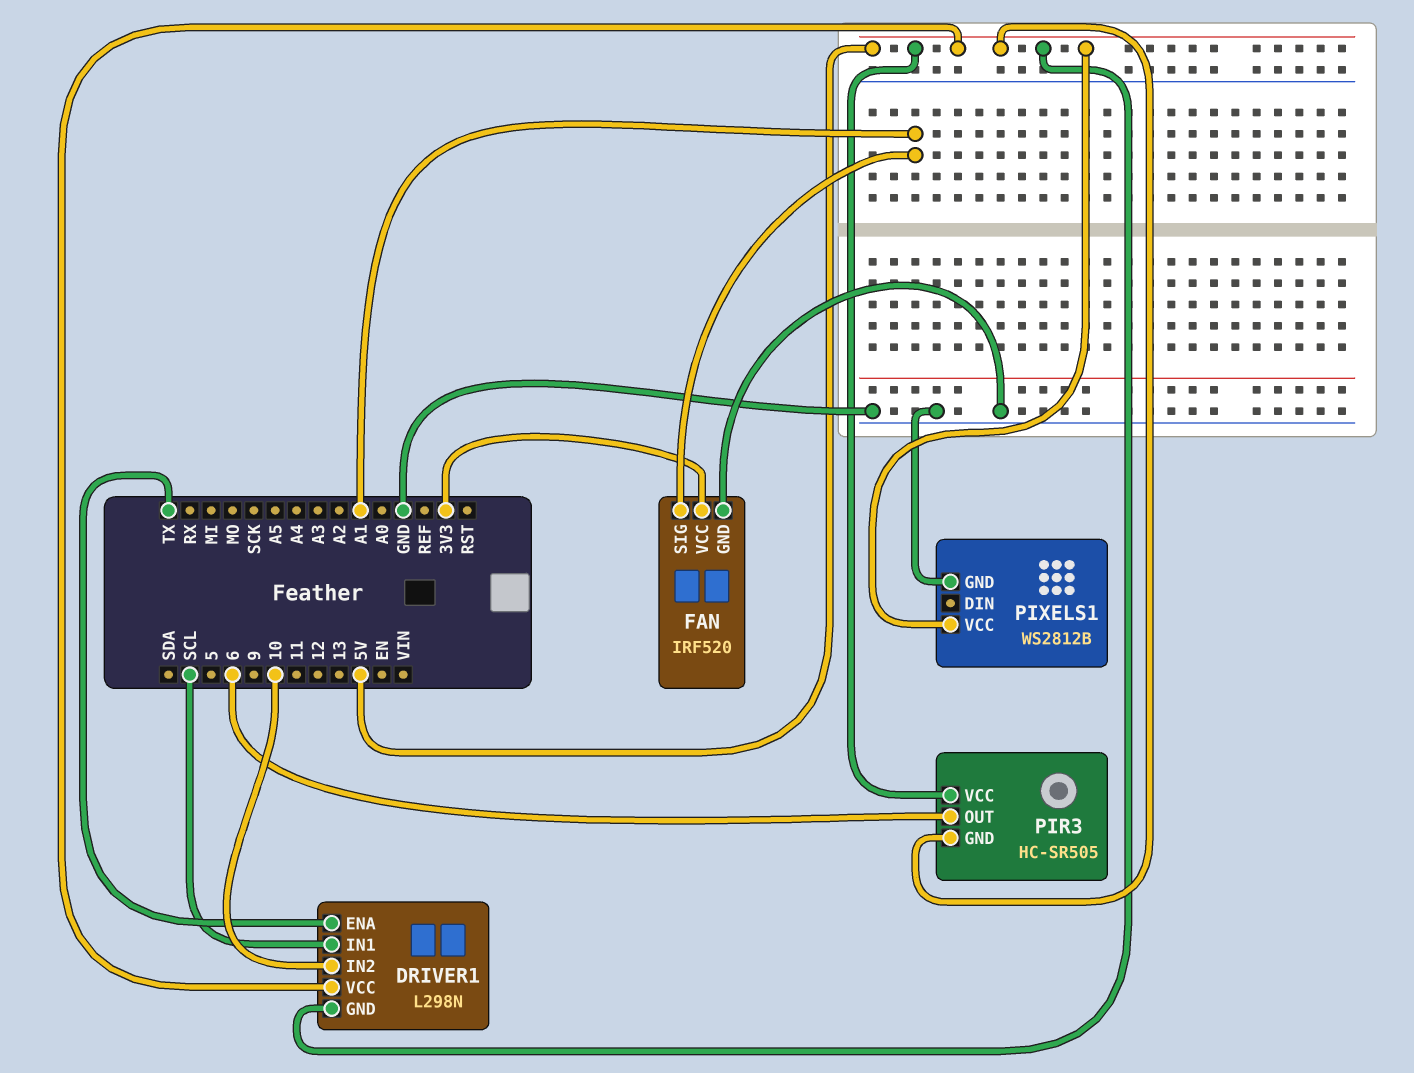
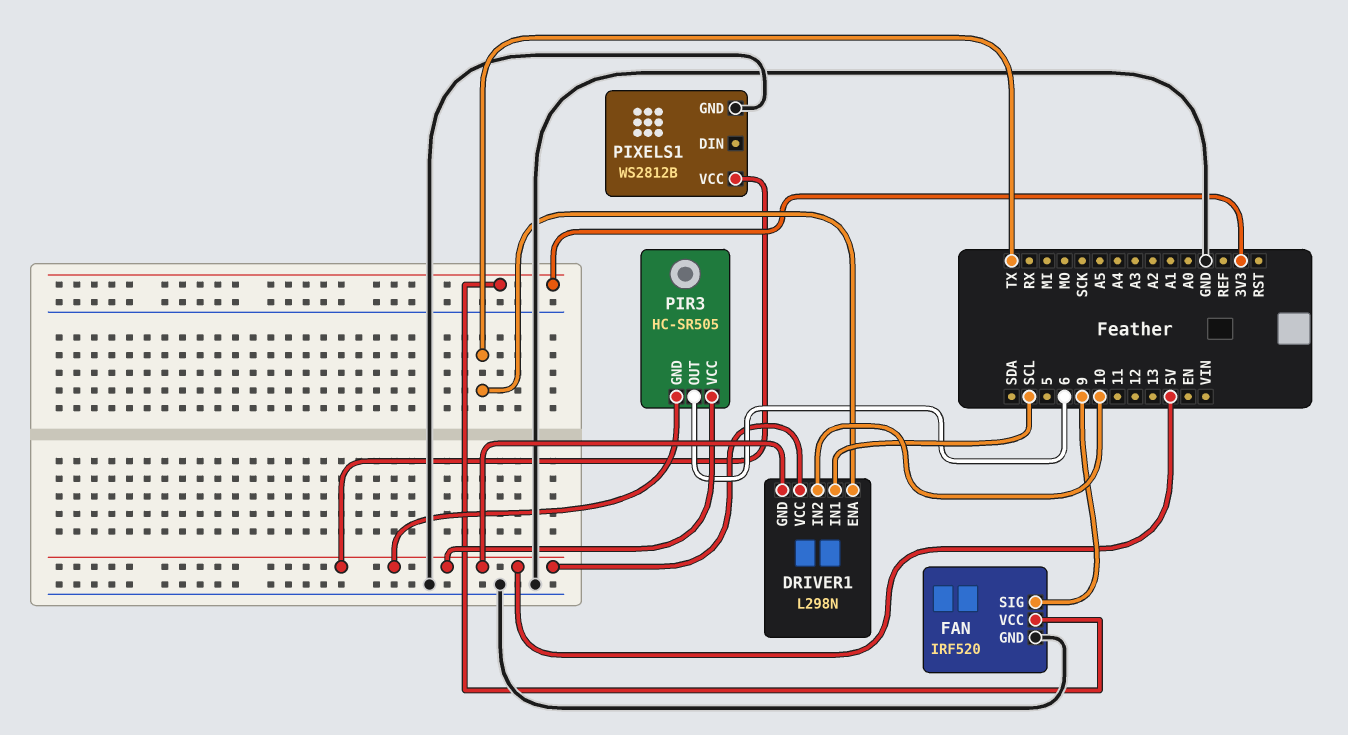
FAN pin SIG: A1 -> 9

